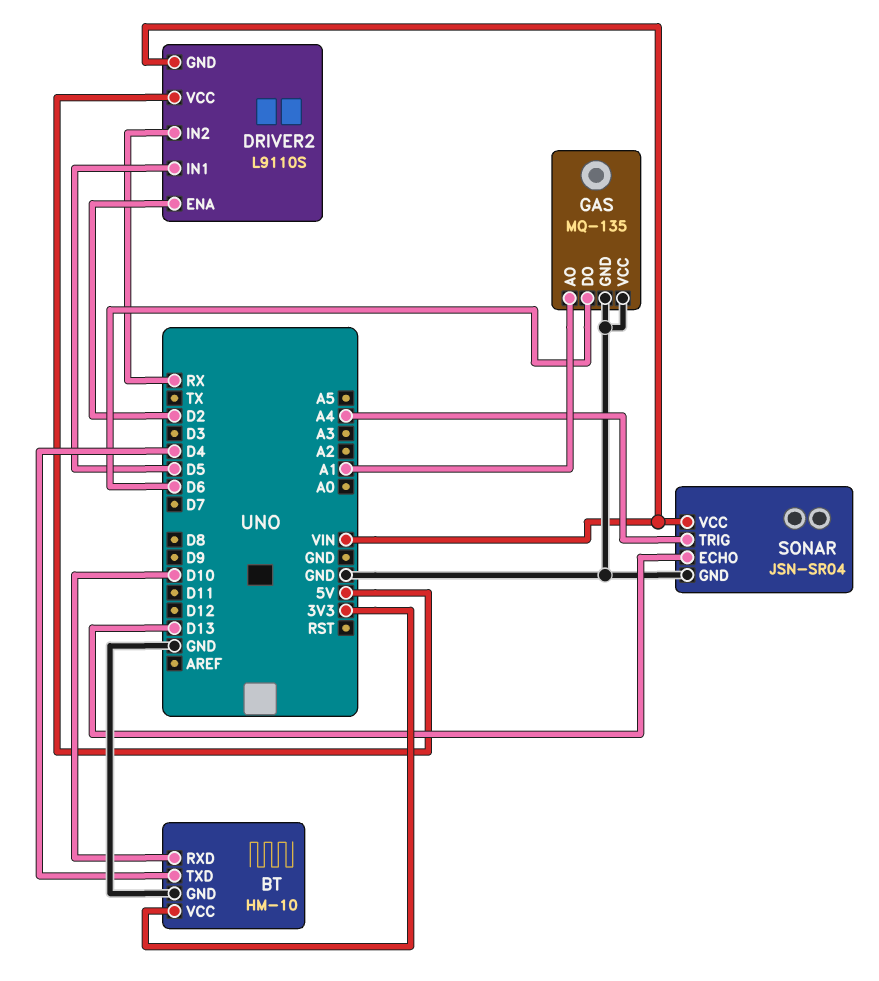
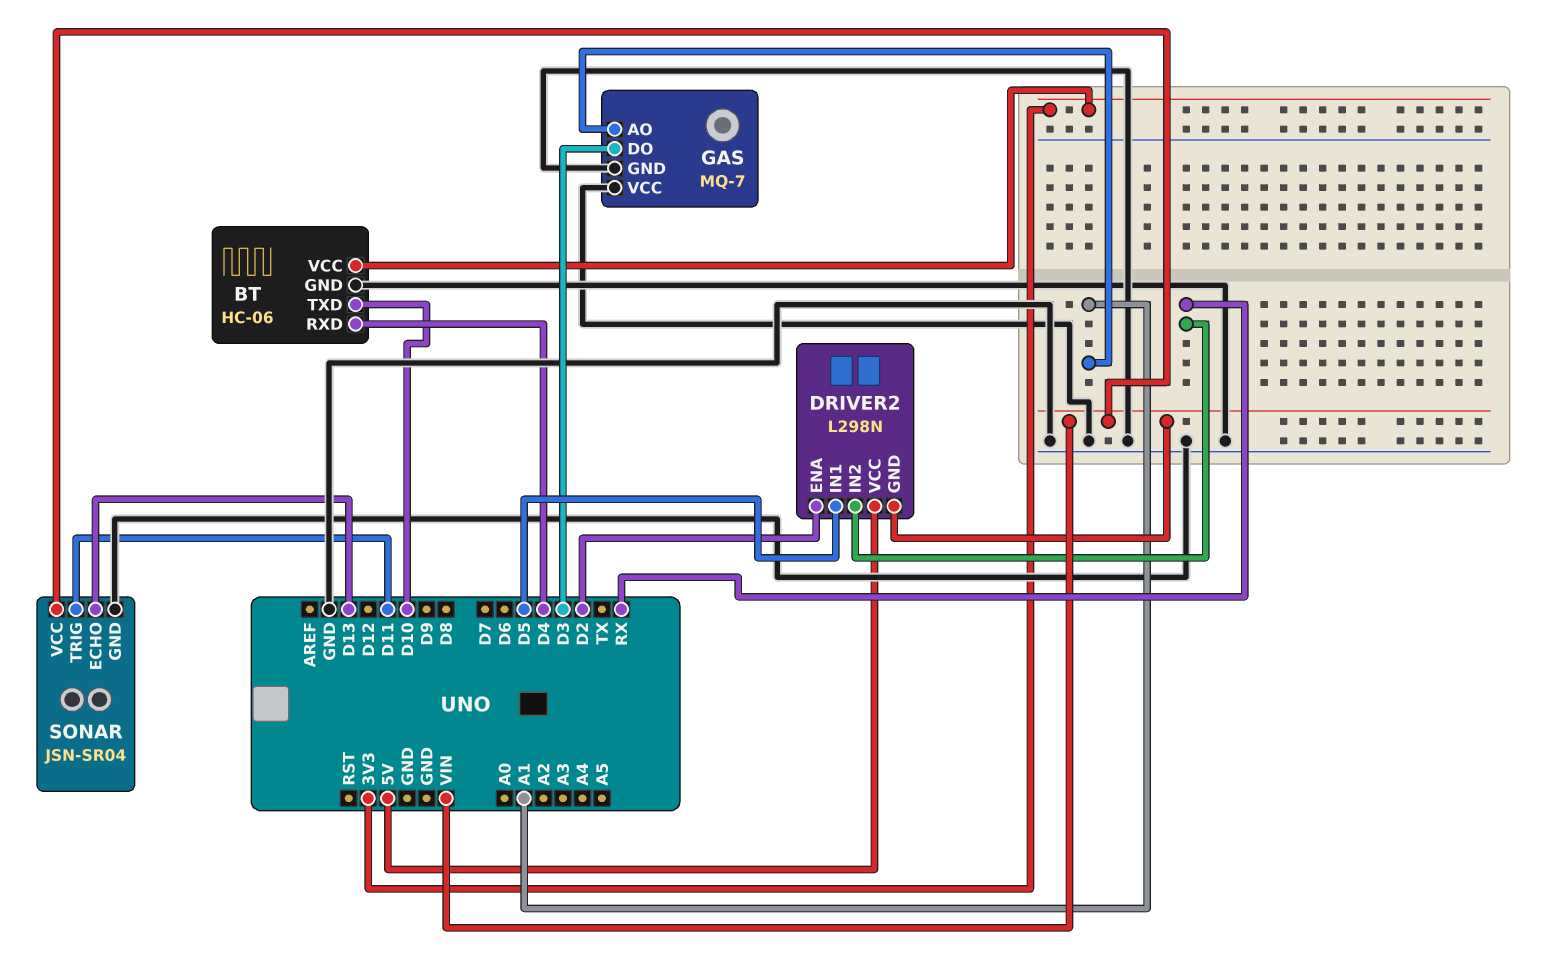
BT: HM-10 -> HC-06
BT pin RXD: D10 -> D4
BT pin TXD: D4 -> D10
DRIVER2: L9110S -> L298N
GAS: MQ-135 -> MQ-7
GAS pin DO: D6 -> D3
SONAR pin TRIG: A4 -> D11

